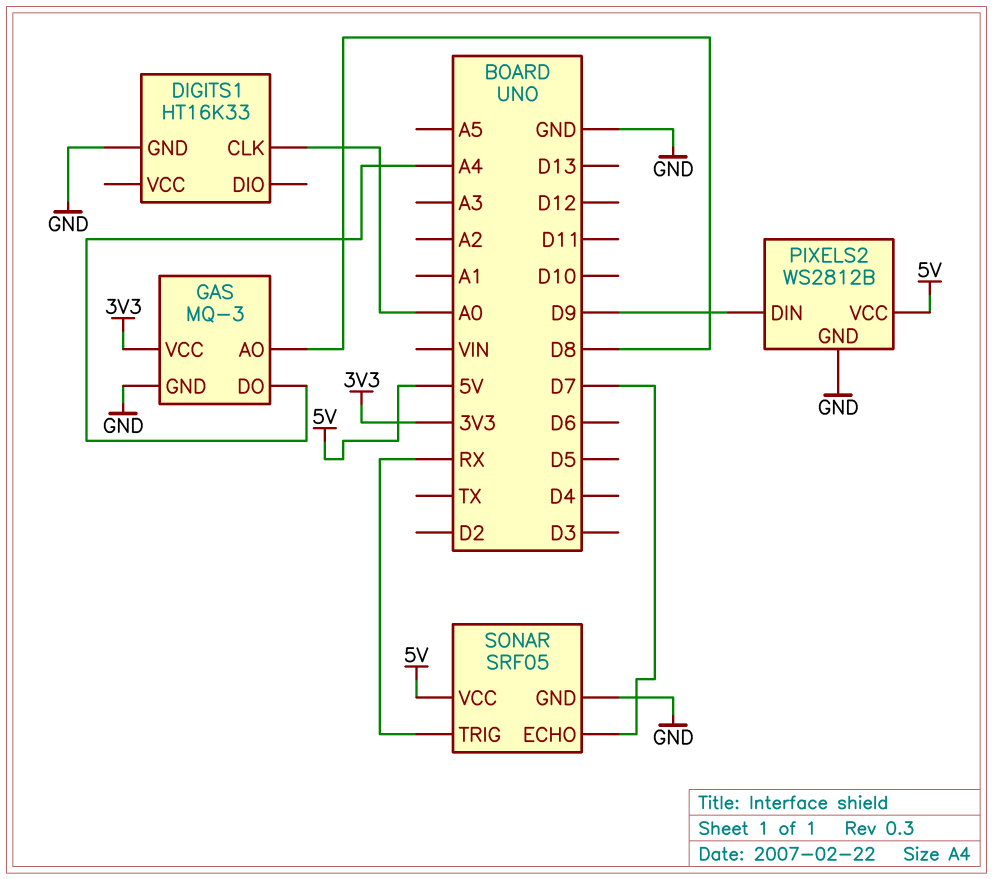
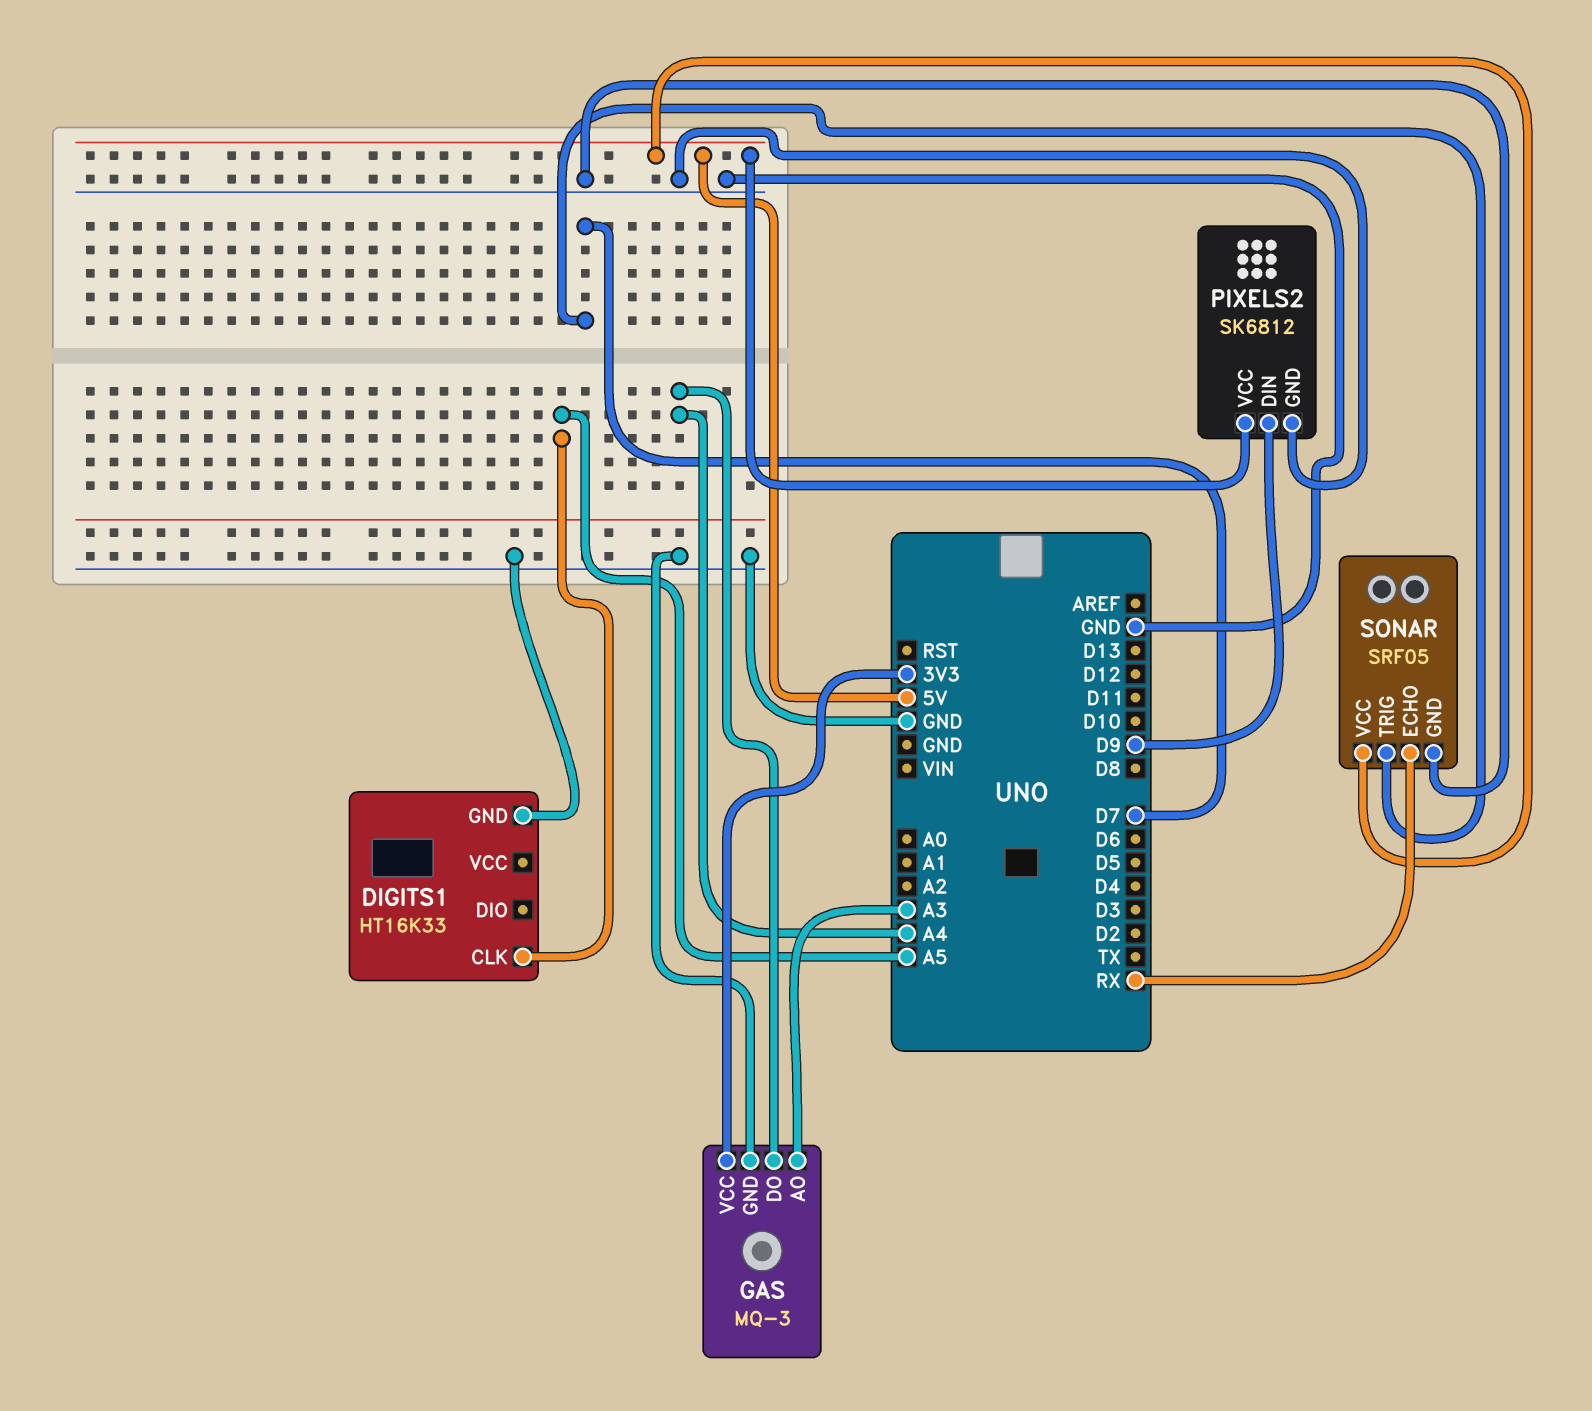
DIGITS1 pin CLK: A0 -> A5
GAS pin AO: D8 -> A3
PIXELS2: WS2812B -> SK6812
SONAR pin ECHO: D7 -> RX
SONAR pin TRIG: RX -> D7

